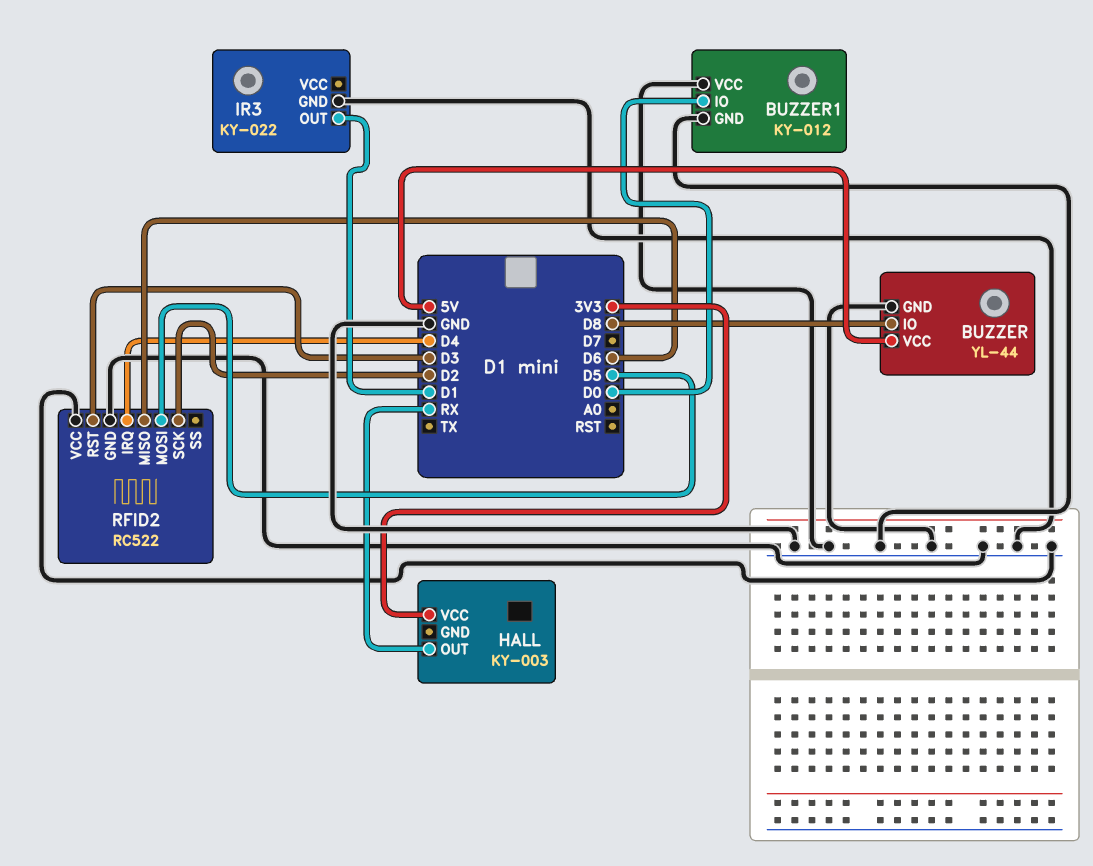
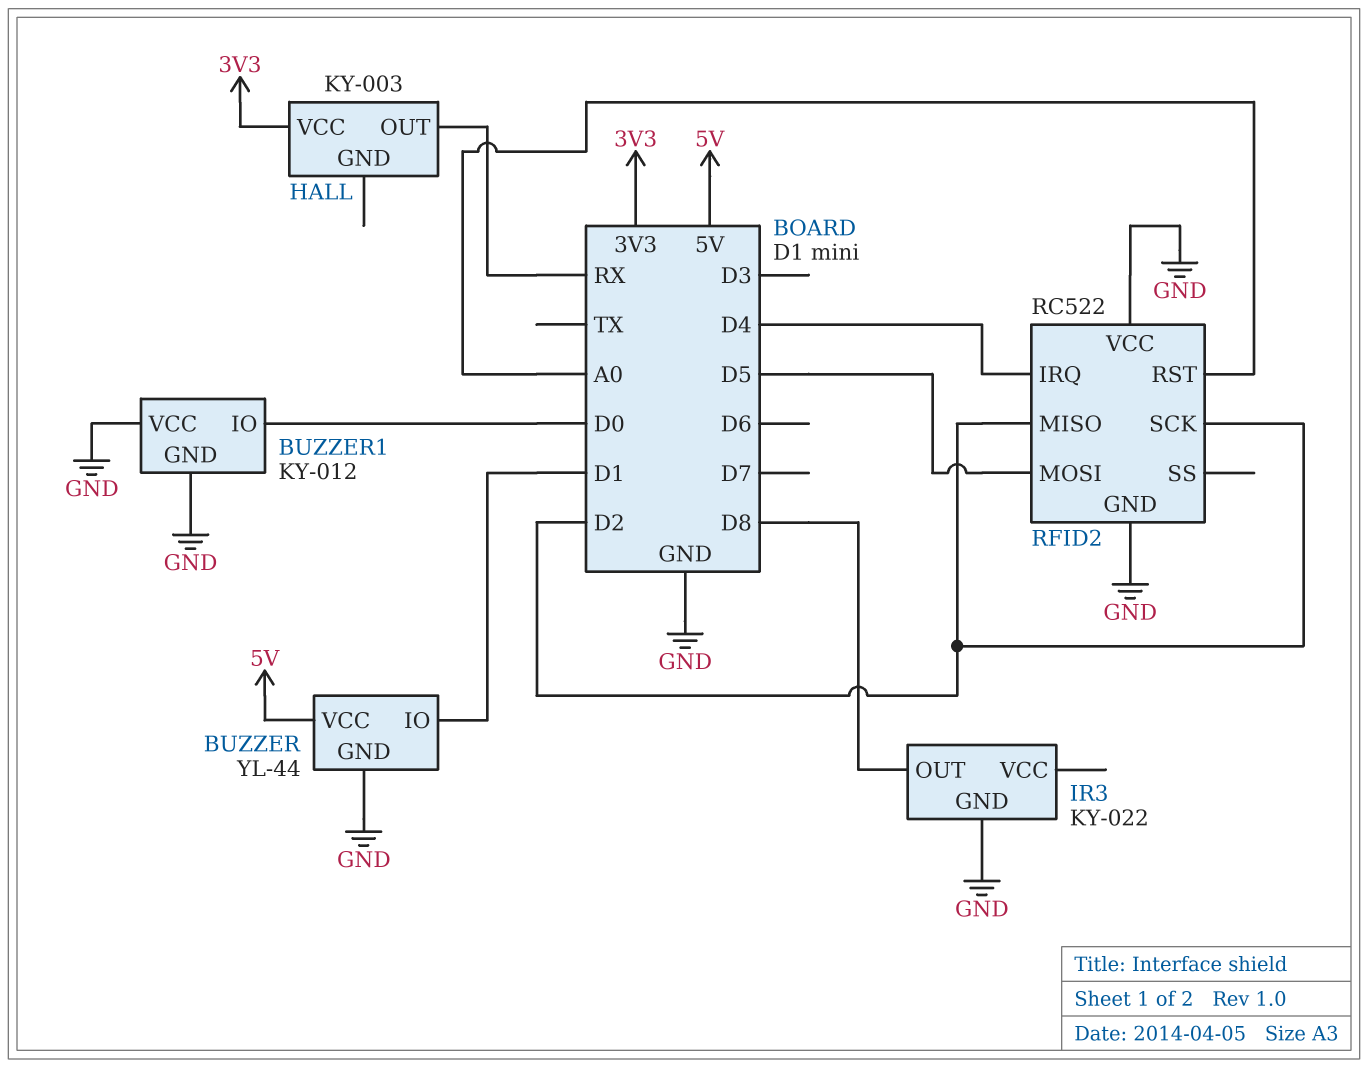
BUZZER pin IO: D8 -> D1
IR3 pin OUT: D1 -> D8
RFID2 pin MISO: D6 -> D2
RFID2 pin RST: D3 -> A0

